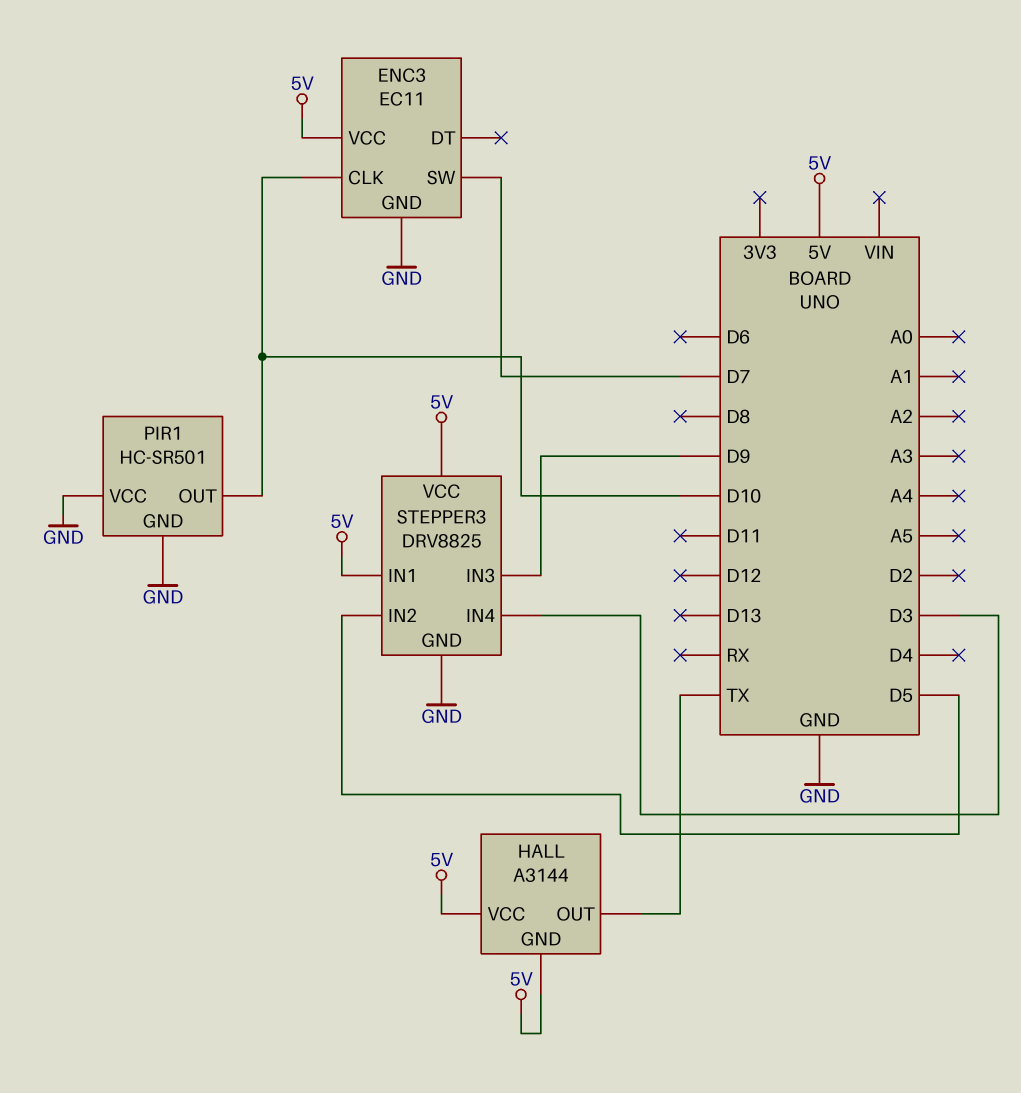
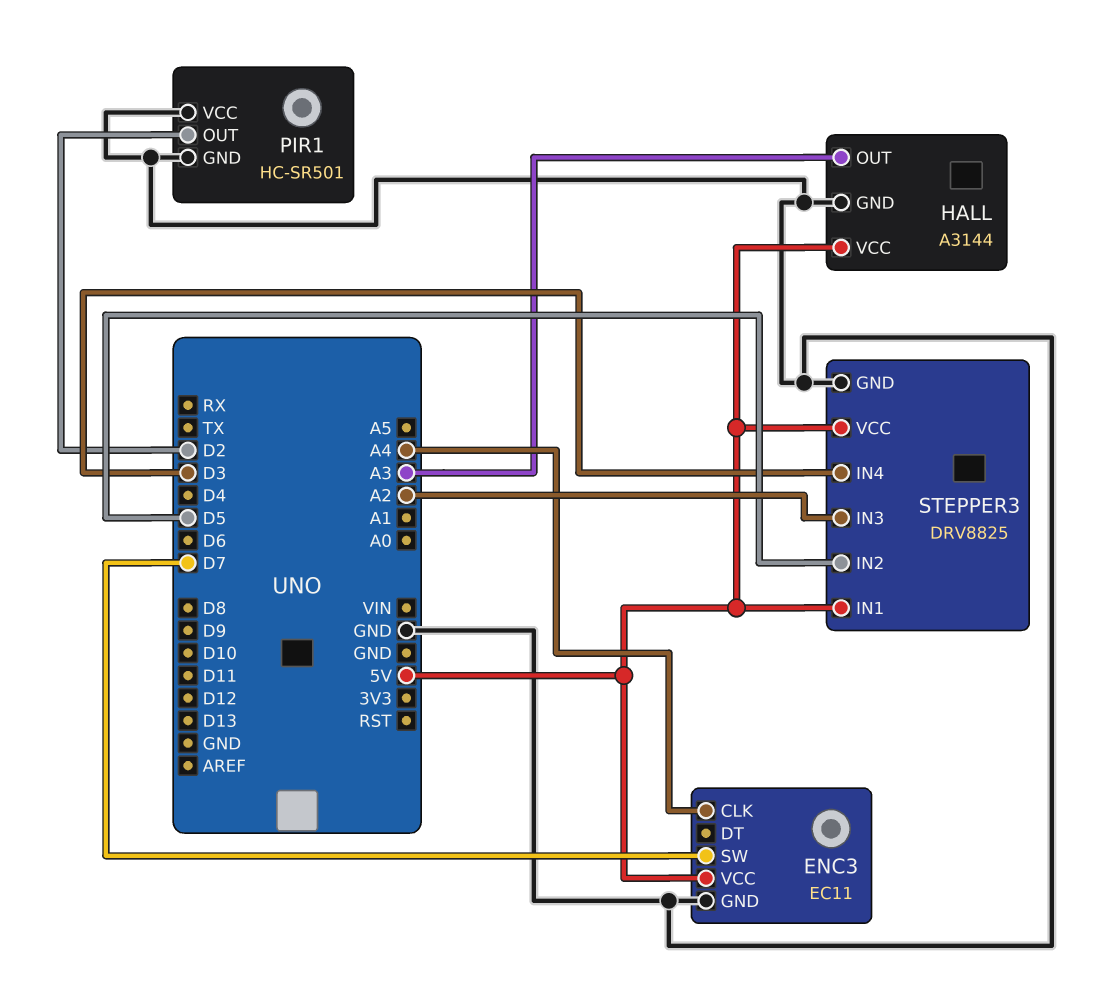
ENC3 pin CLK: D10 -> A4
HALL pin GND: 5V -> GND
HALL pin OUT: TX -> A3
PIR1 pin OUT: D10 -> D2
STEPPER3 pin IN3: D9 -> A2

